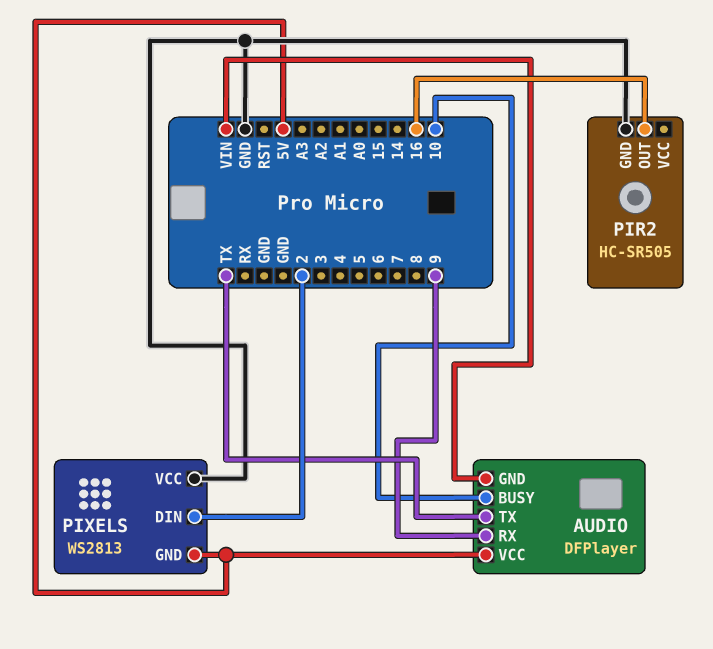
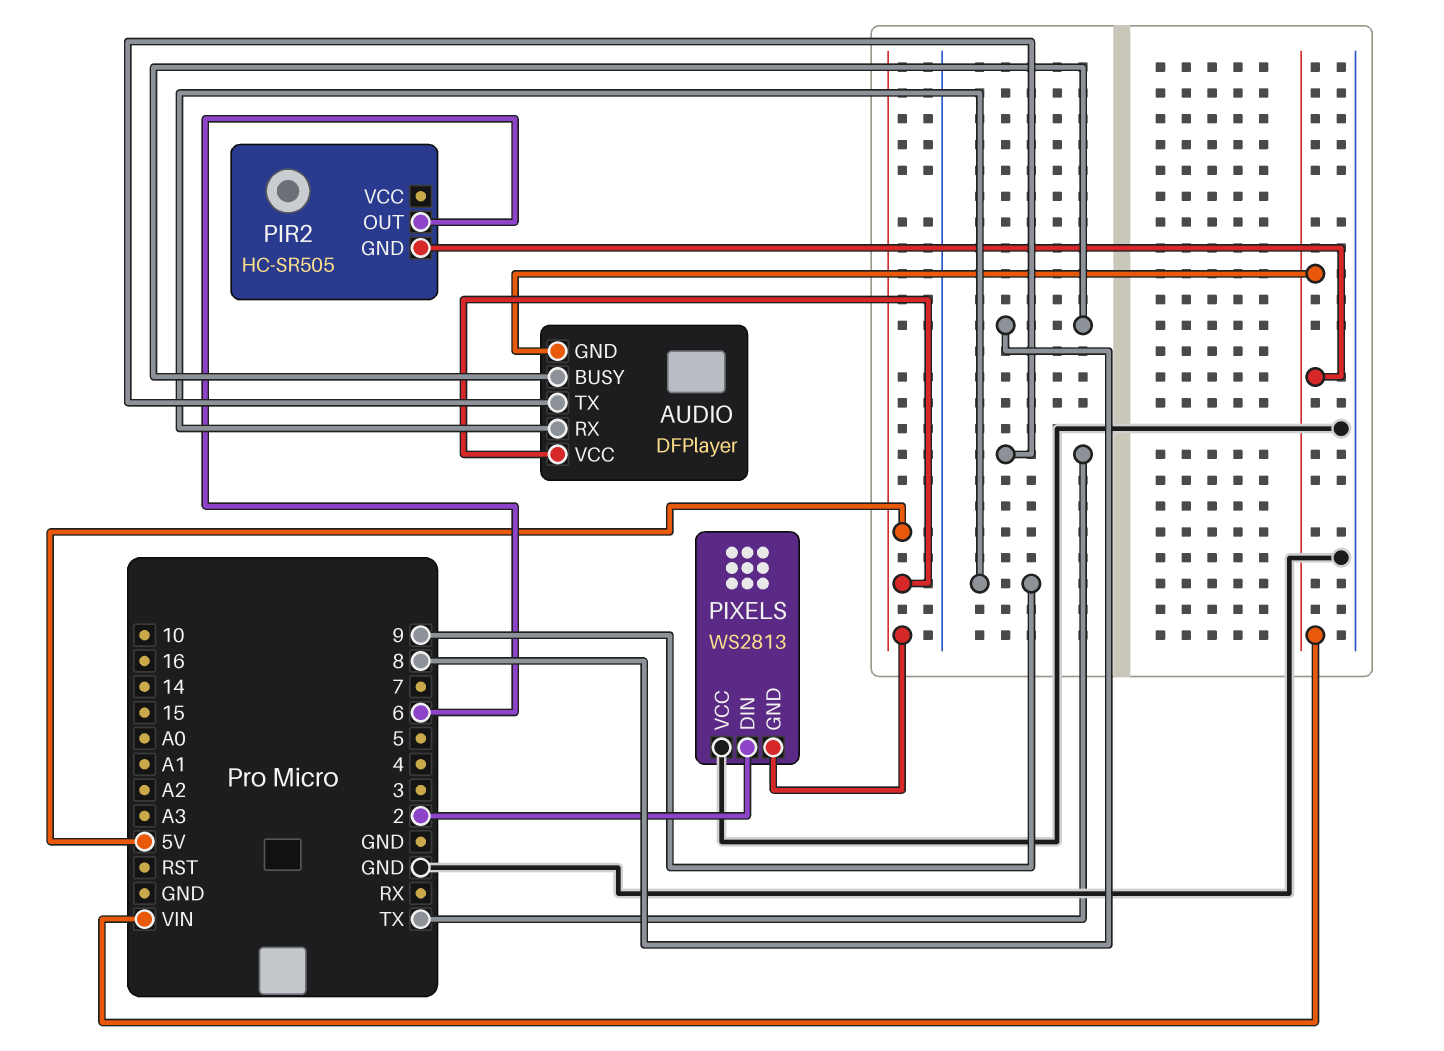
AUDIO pin BUSY: 10 -> 8
PIR2 pin GND: GND -> VIN
PIR2 pin OUT: 16 -> 6

